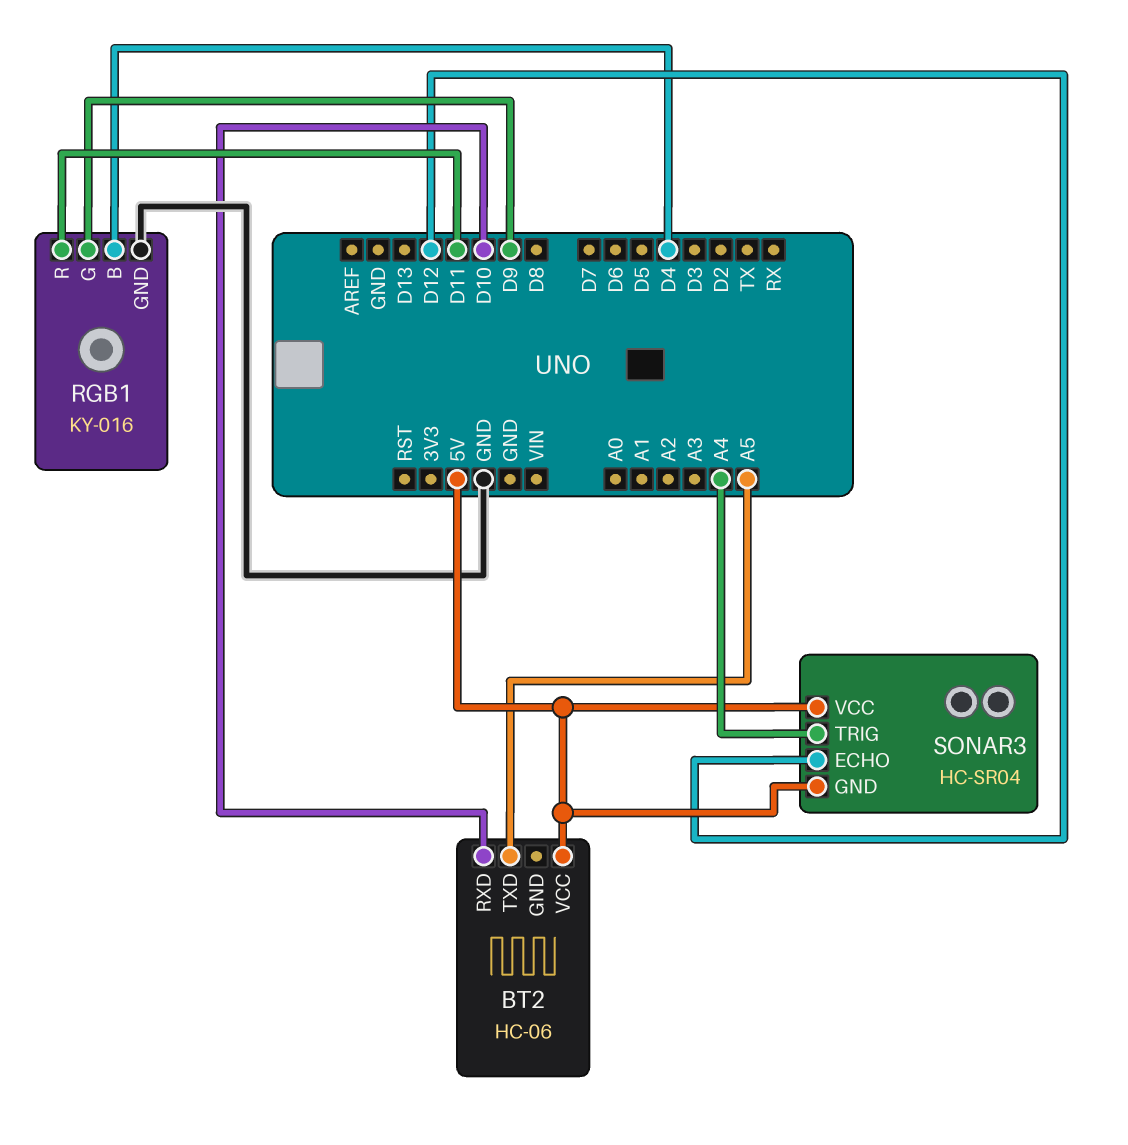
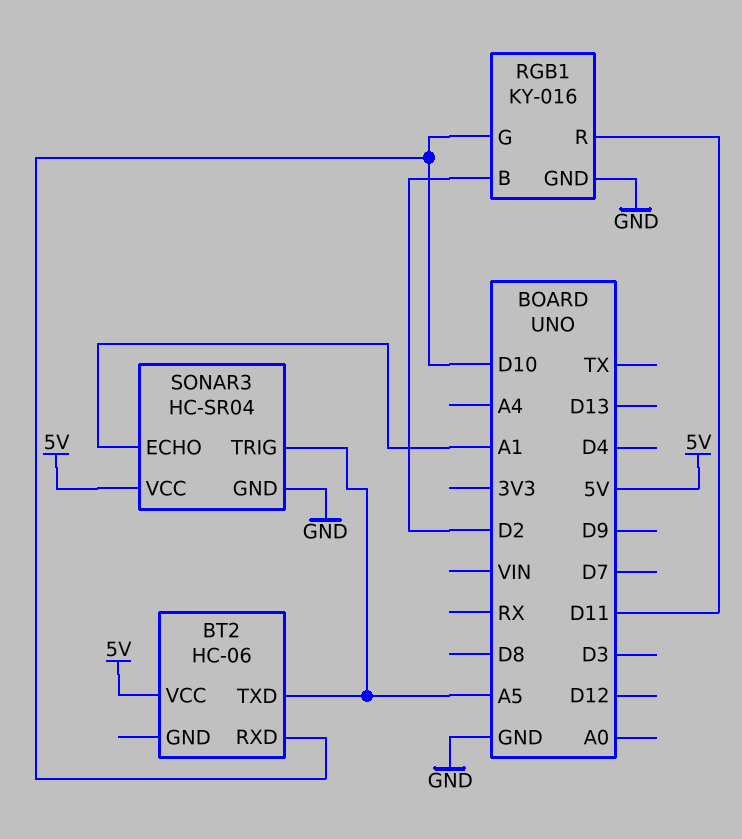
RGB1 pin B: D4 -> D2
RGB1 pin G: D9 -> D10
SONAR3 pin ECHO: D12 -> A1
SONAR3 pin GND: 5V -> GND
SONAR3 pin TRIG: A4 -> A5

